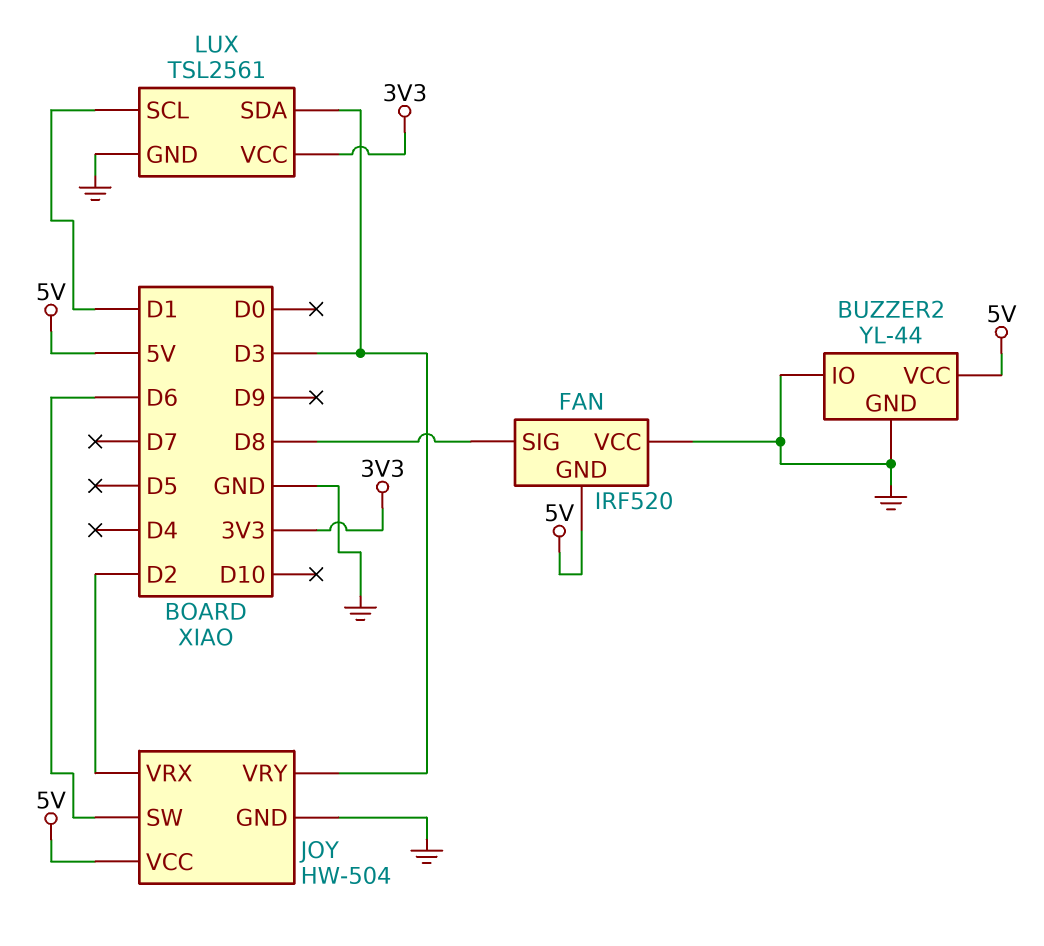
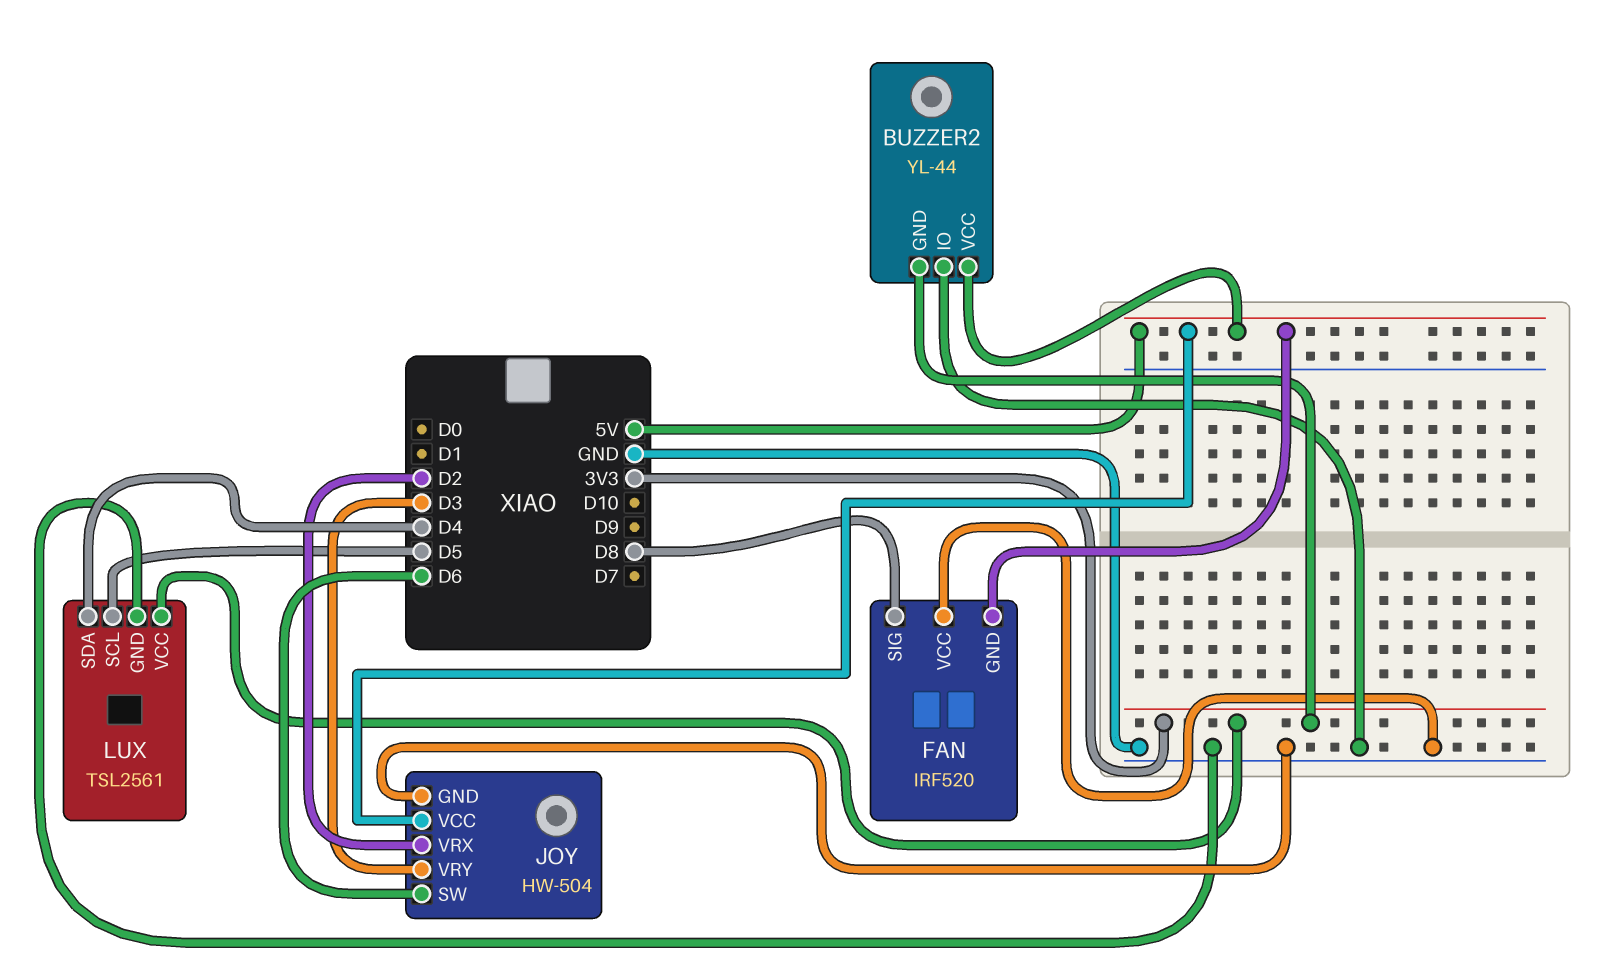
BUZZER2 pin GND: GND -> 3V3
LUX pin SCL: D1 -> D5
LUX pin SDA: D3 -> D4

